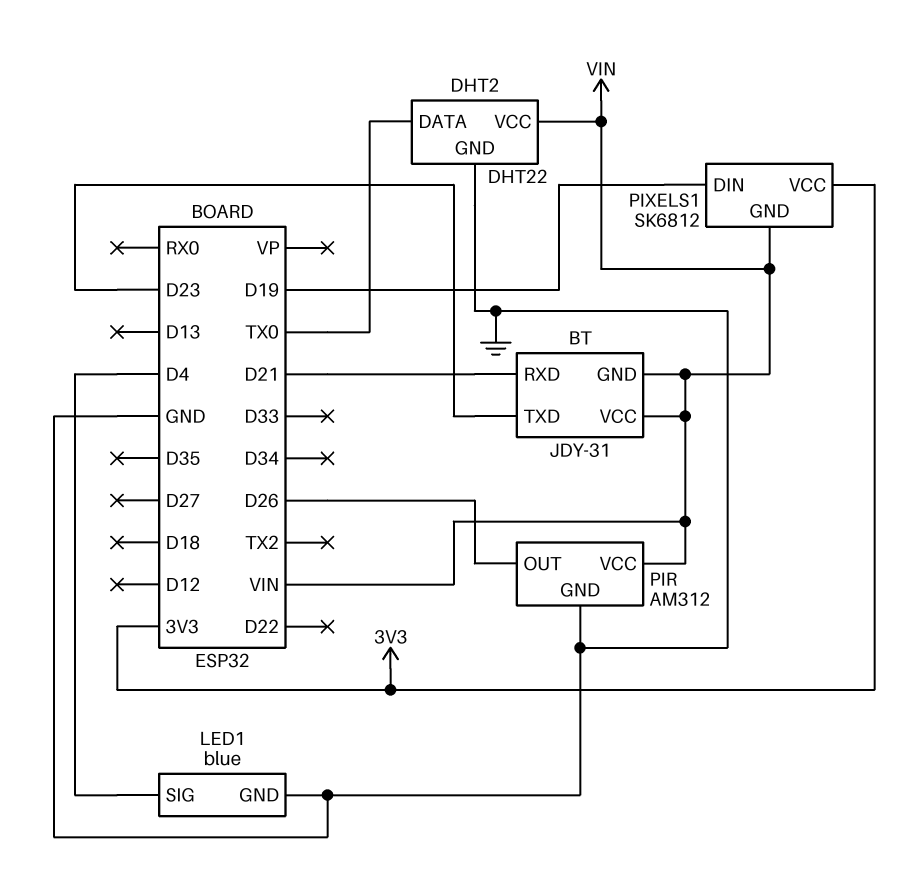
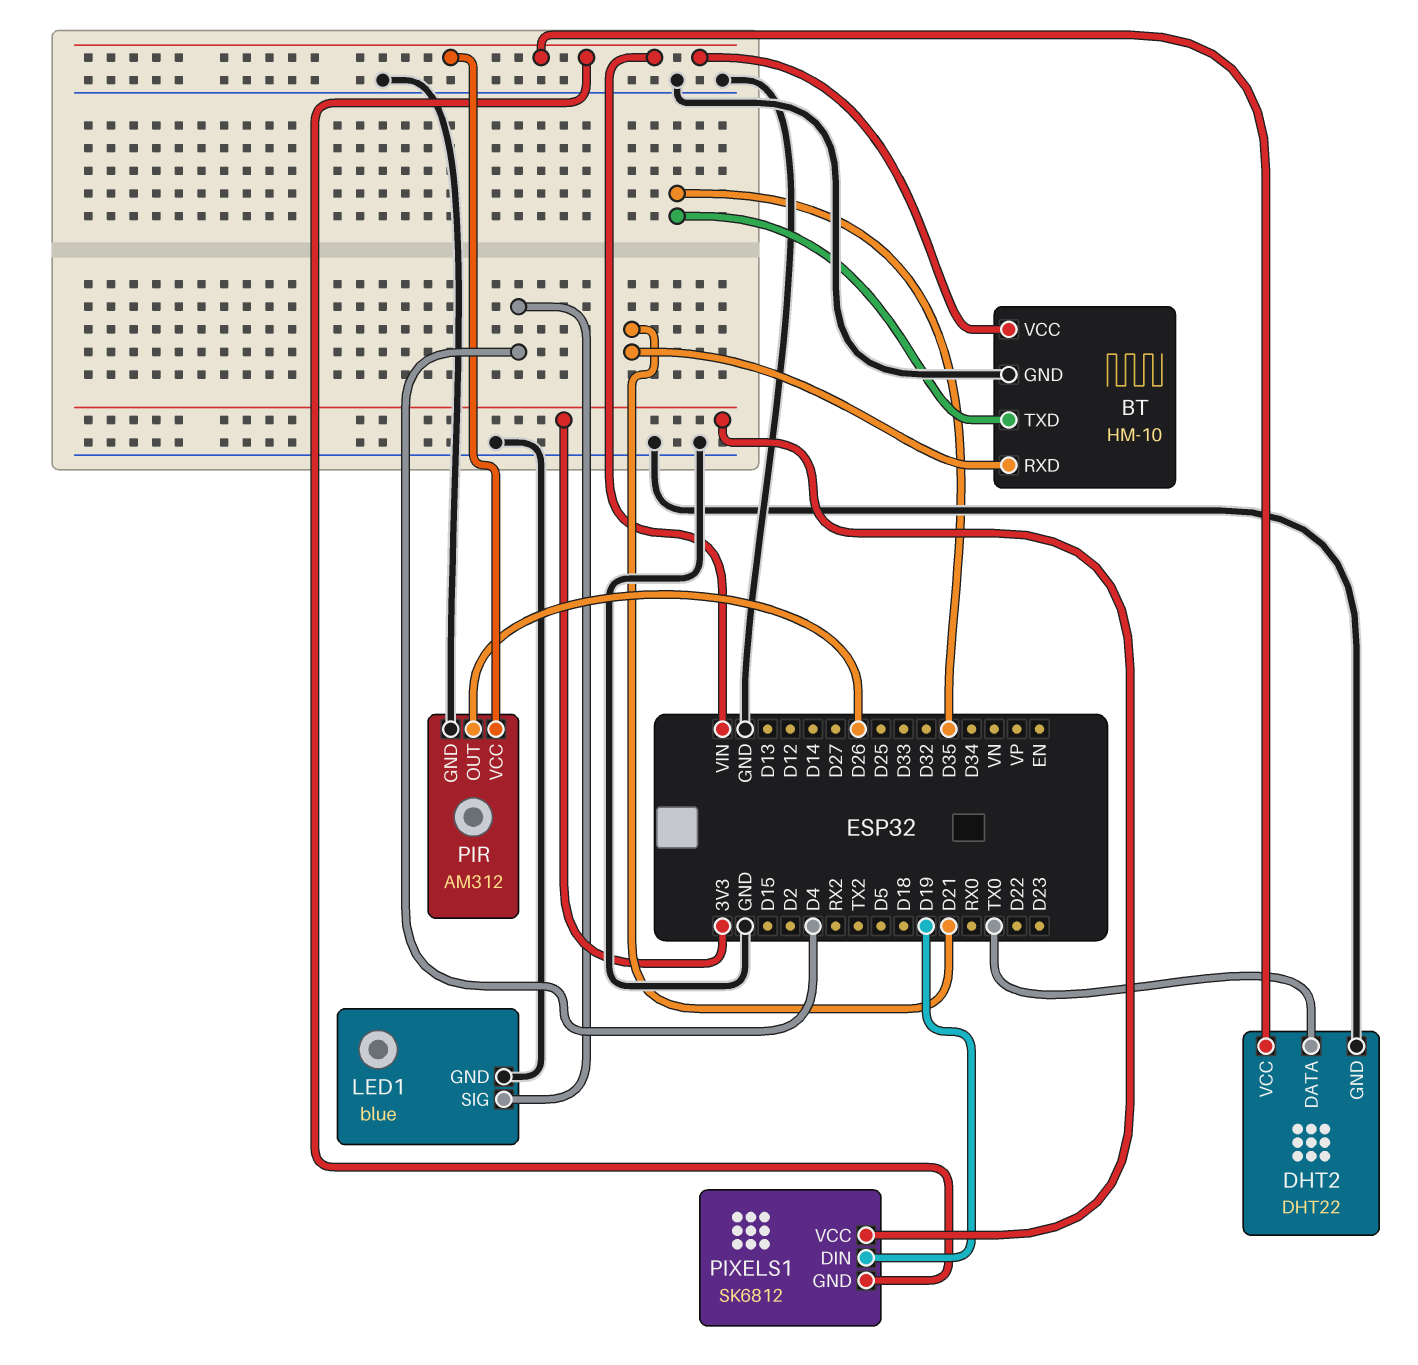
BT: JDY-31 -> HM-10
BT pin GND: VIN -> GND
BT pin TXD: D23 -> D35

